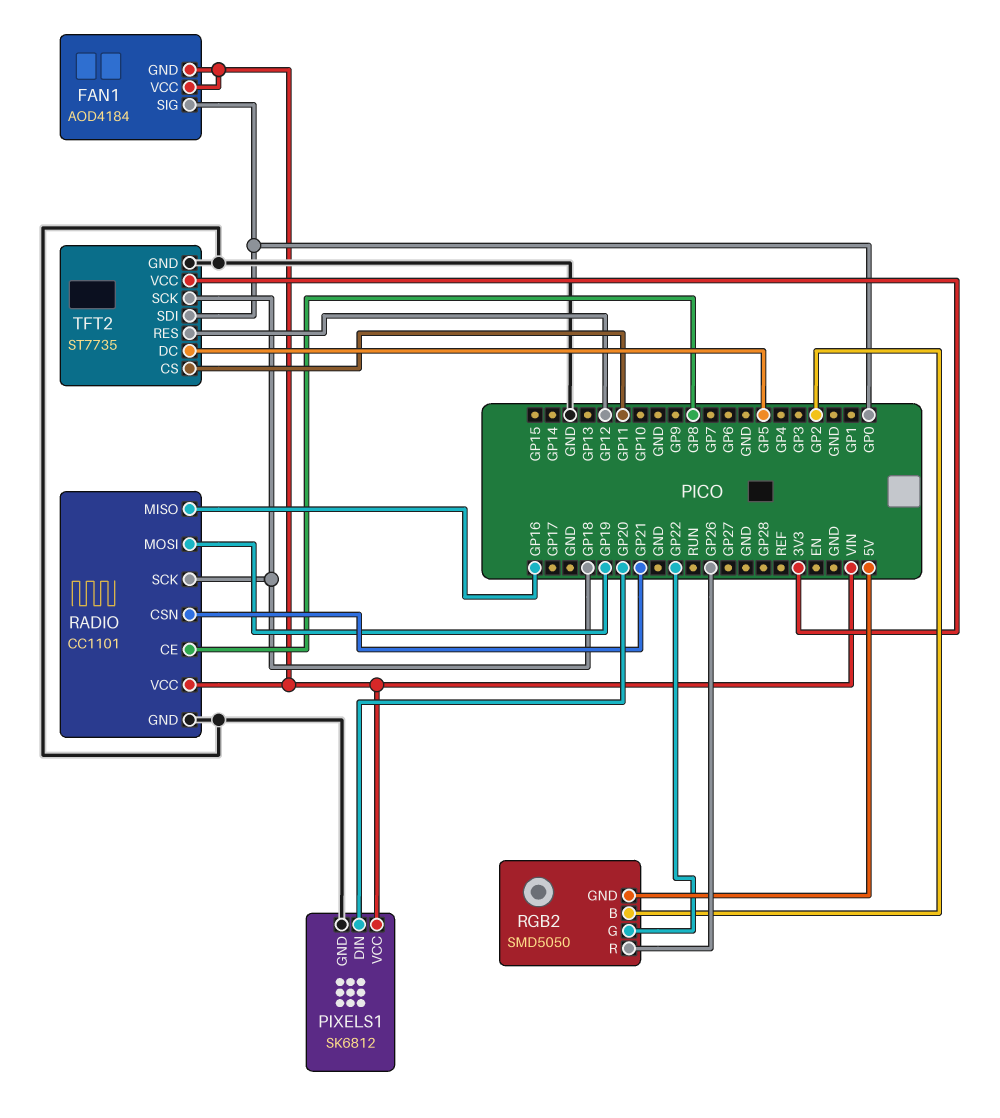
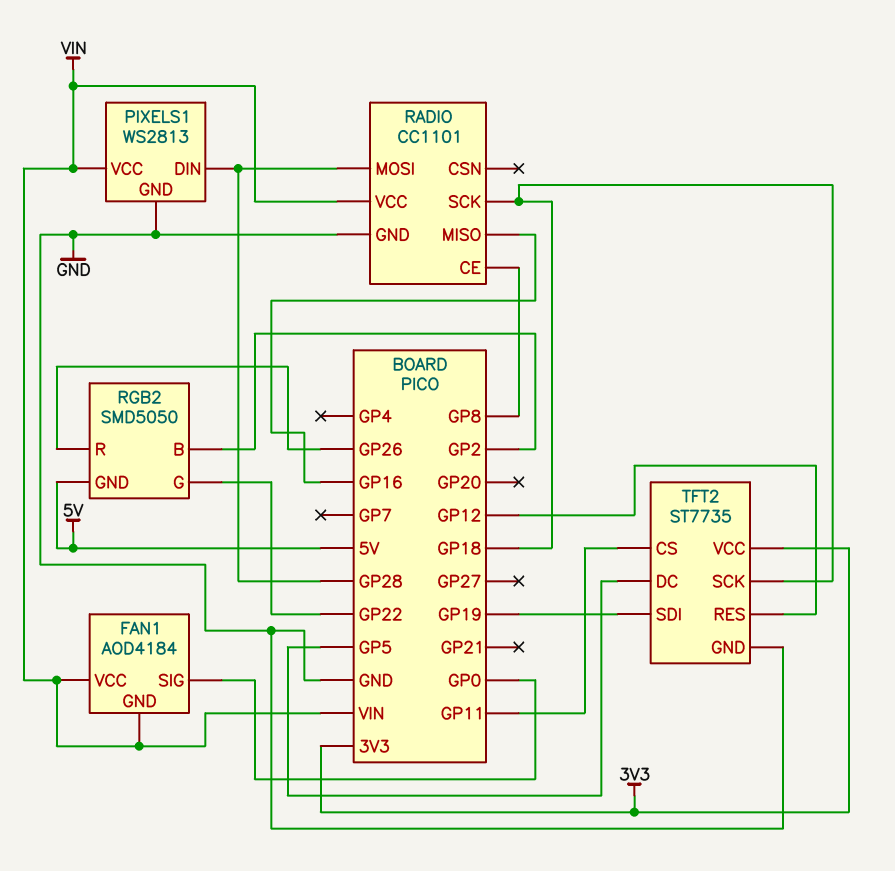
PIXELS1: SK6812 -> WS2813
PIXELS1 pin DIN: GP20 -> GP28
RADIO pin CSN: GP21 -> none
RADIO pin MOSI: GP19 -> GP28
TFT2 pin SDI: GP0 -> GP19

